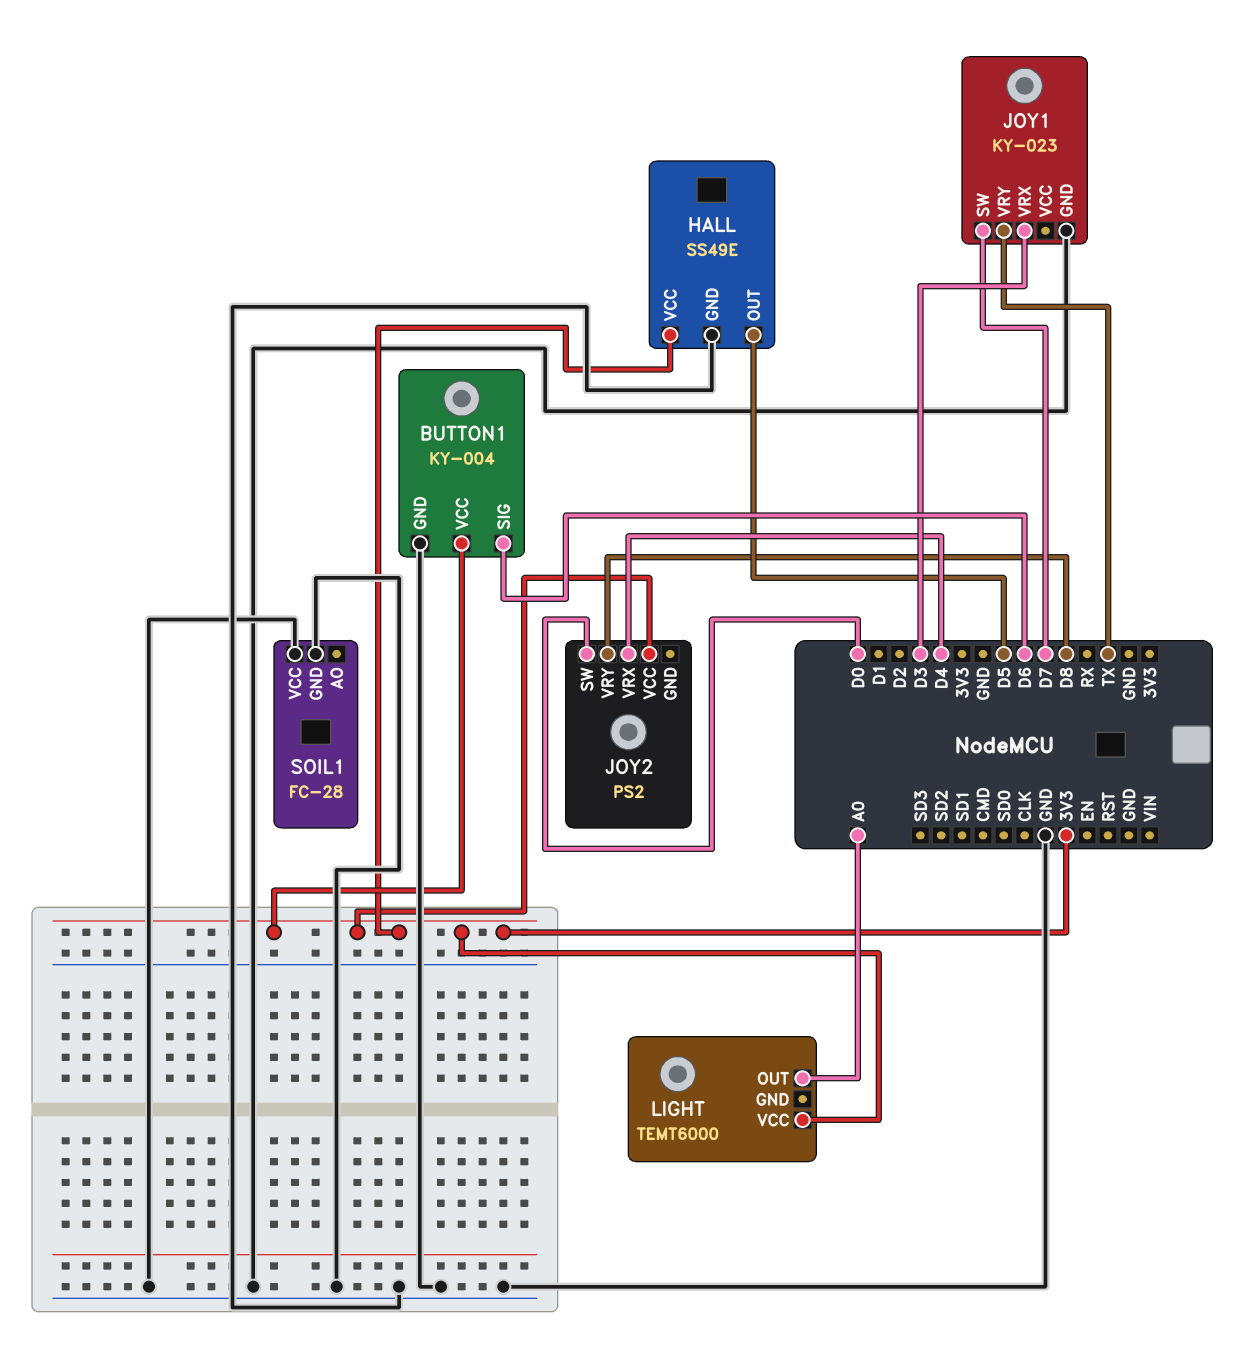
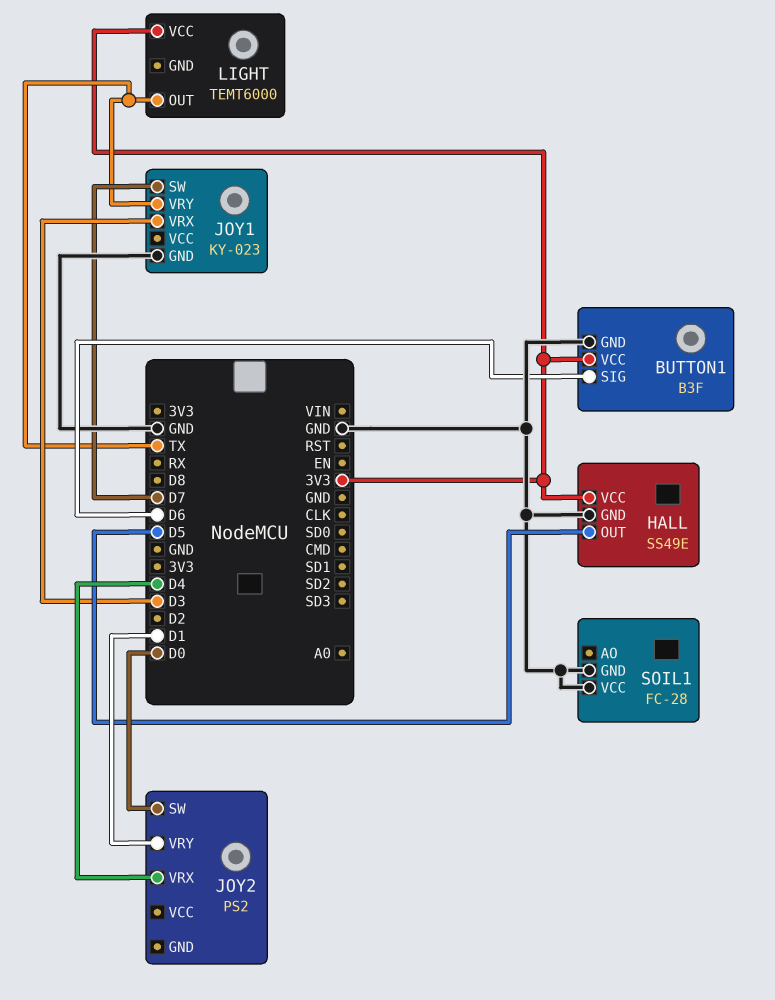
BUTTON1: KY-004 -> B3F
JOY2 pin VCC: 3V3 -> none
JOY2 pin VRY: D8 -> D1
LIGHT pin OUT: A0 -> TX

